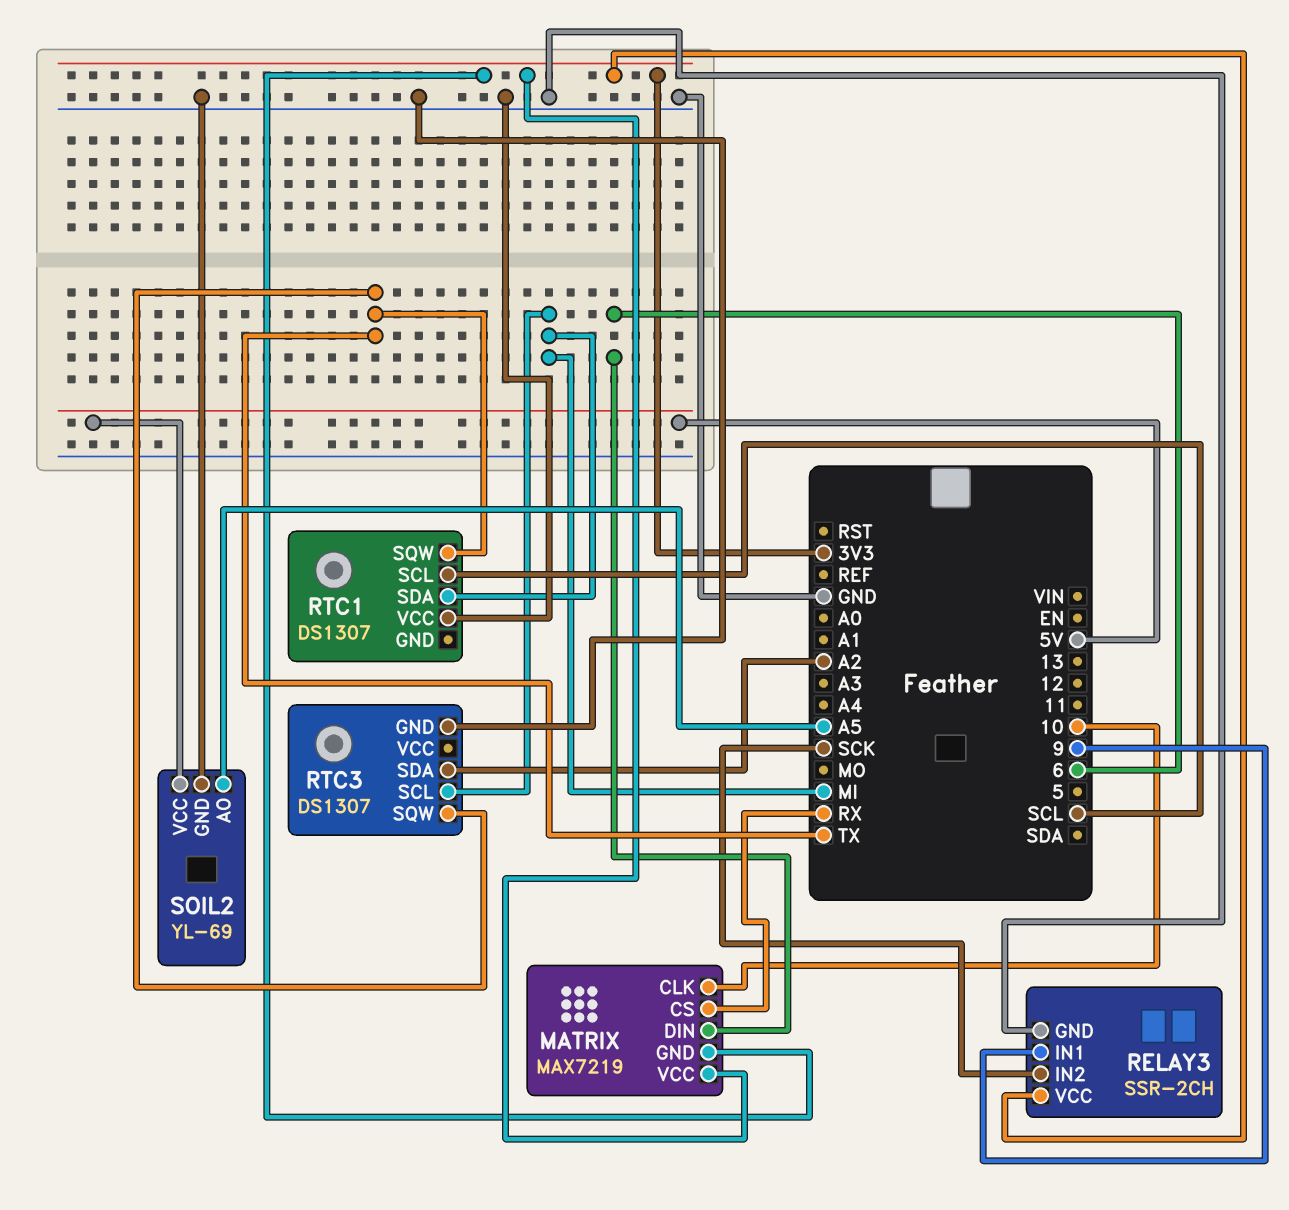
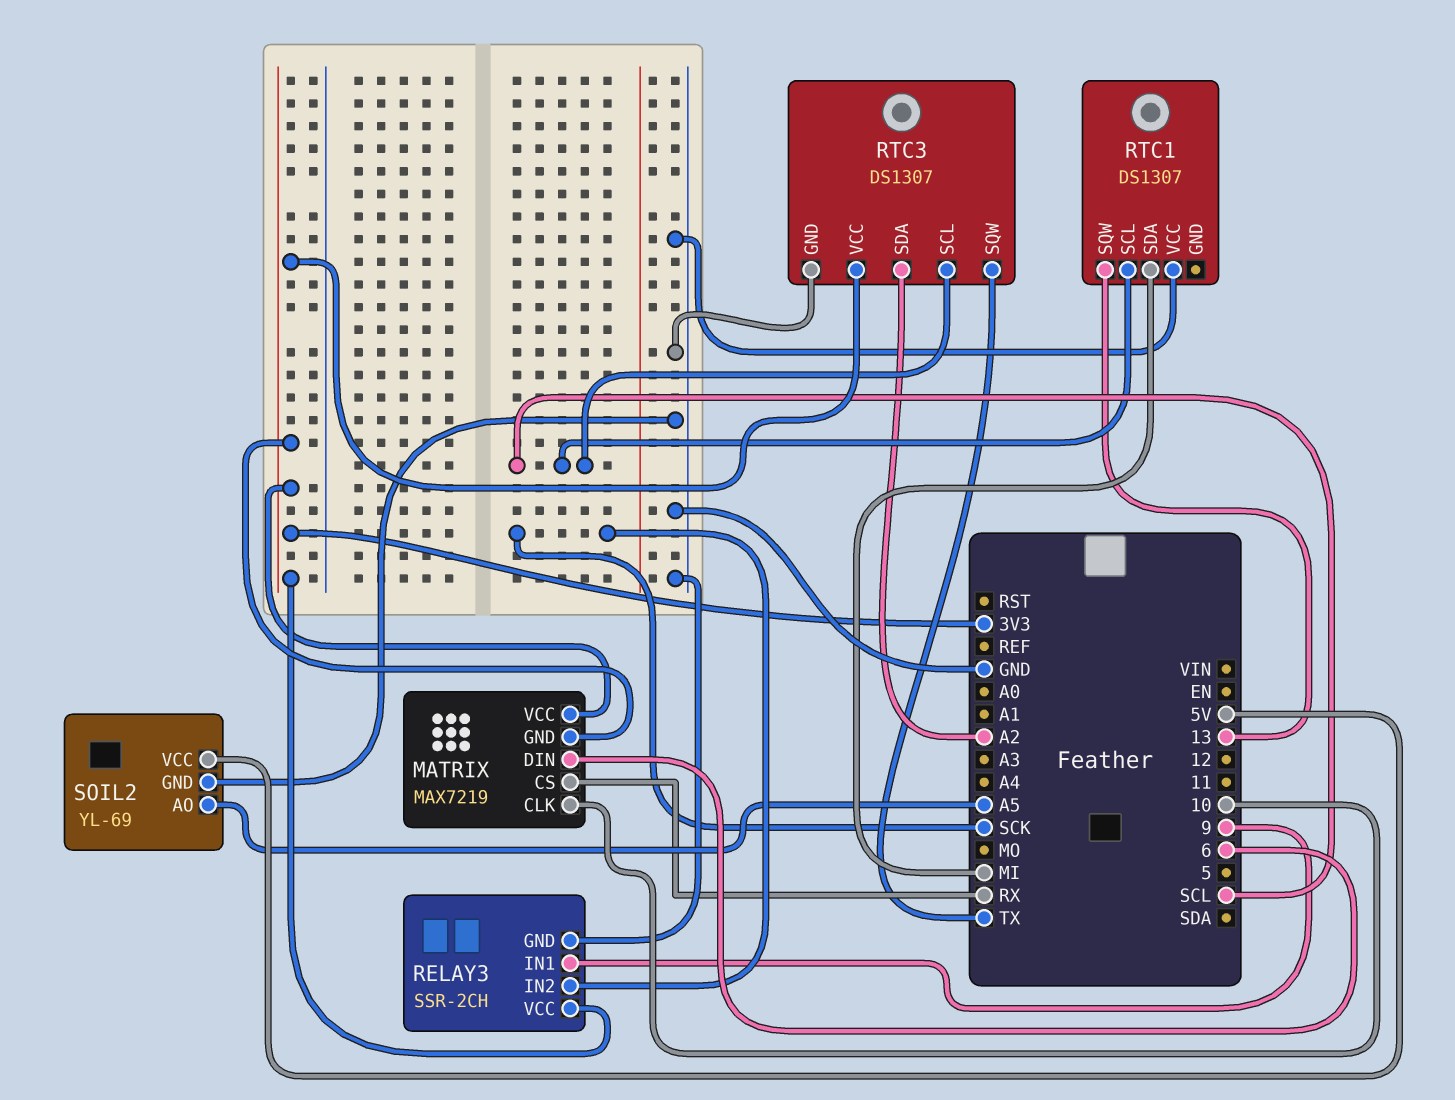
RTC1 pin SQW: TX -> 13
RTC3 pin SCL: MI -> SCL
RTC3 pin VCC: none -> 3V3

